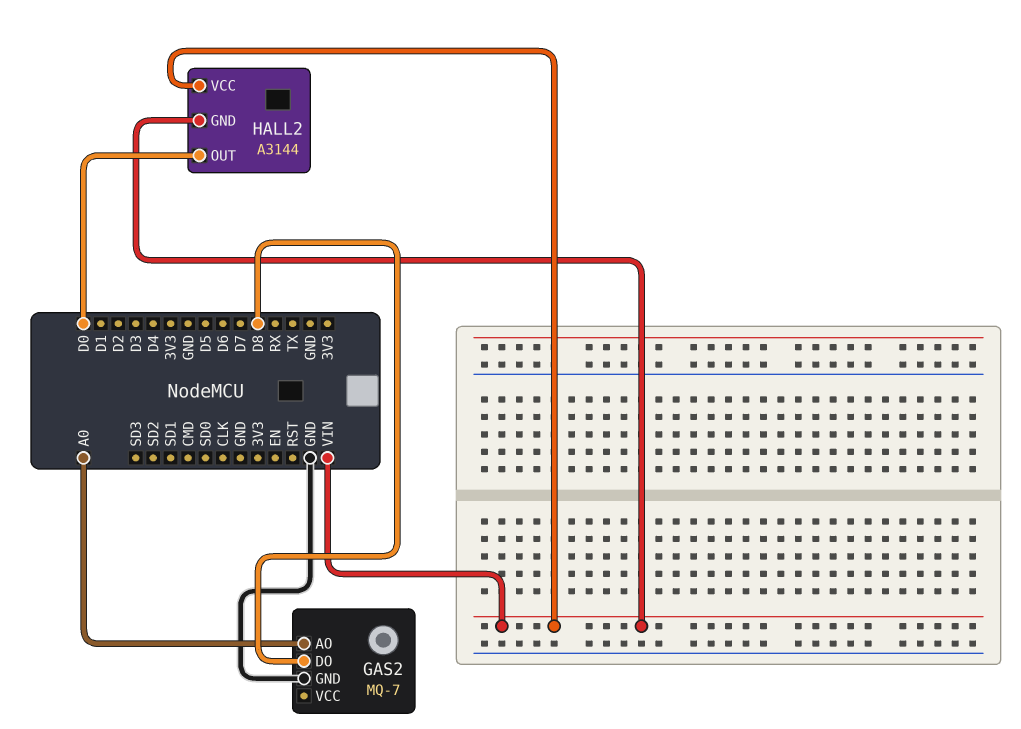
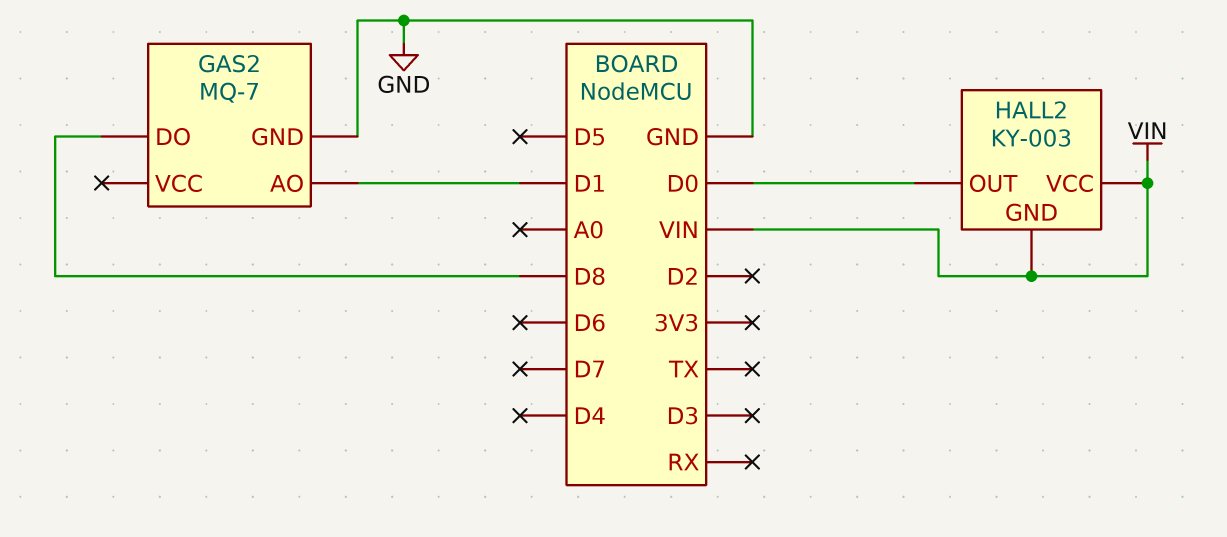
GAS2 pin AO: A0 -> D1
HALL2: A3144 -> KY-003

